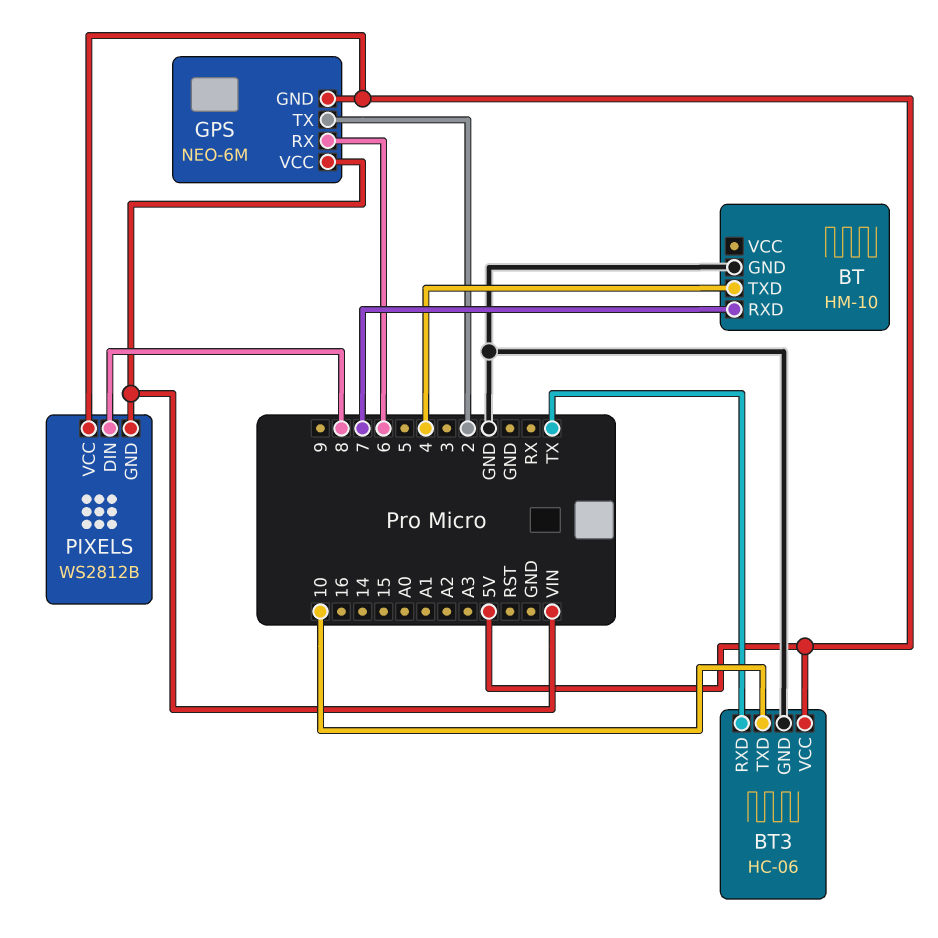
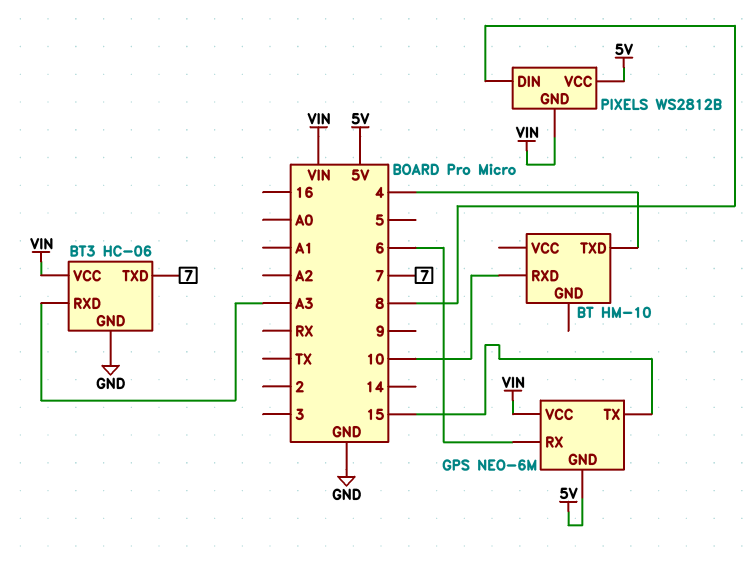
BT pin GND: GND -> none
BT pin RXD: 7 -> 10
BT3 pin RXD: TX -> A3
BT3 pin TXD: 10 -> 7
BT3 pin VCC: 5V -> VIN
GPS pin TX: 2 -> 15

